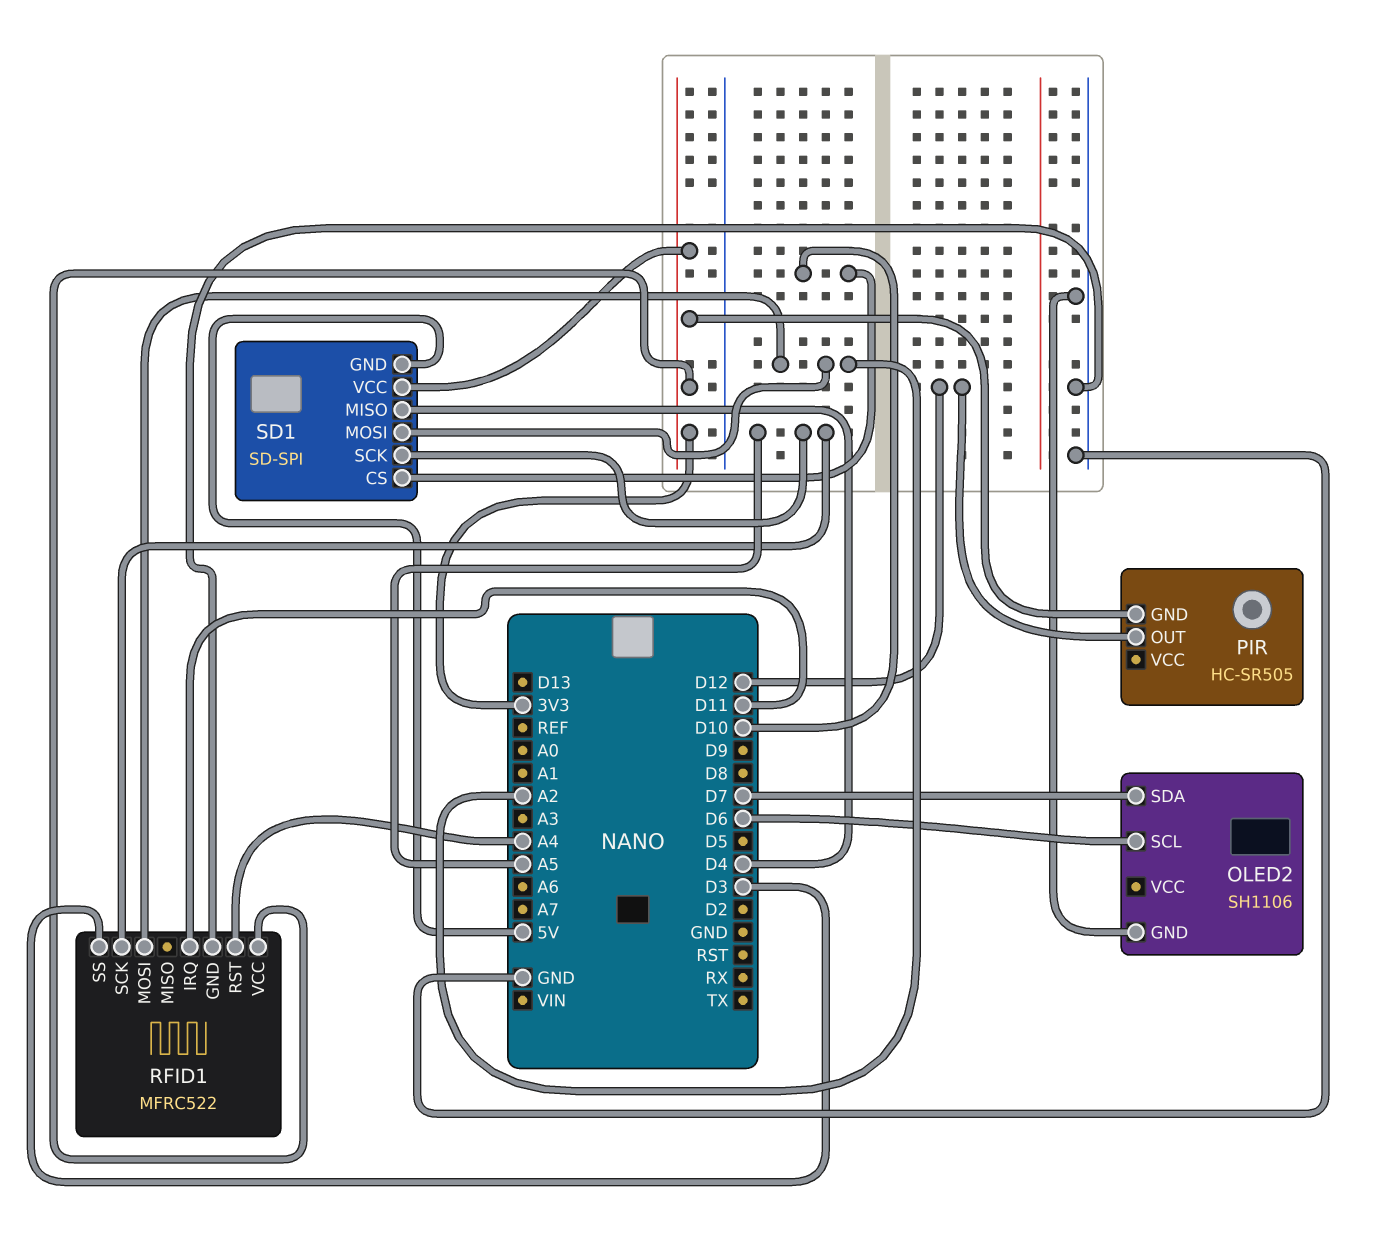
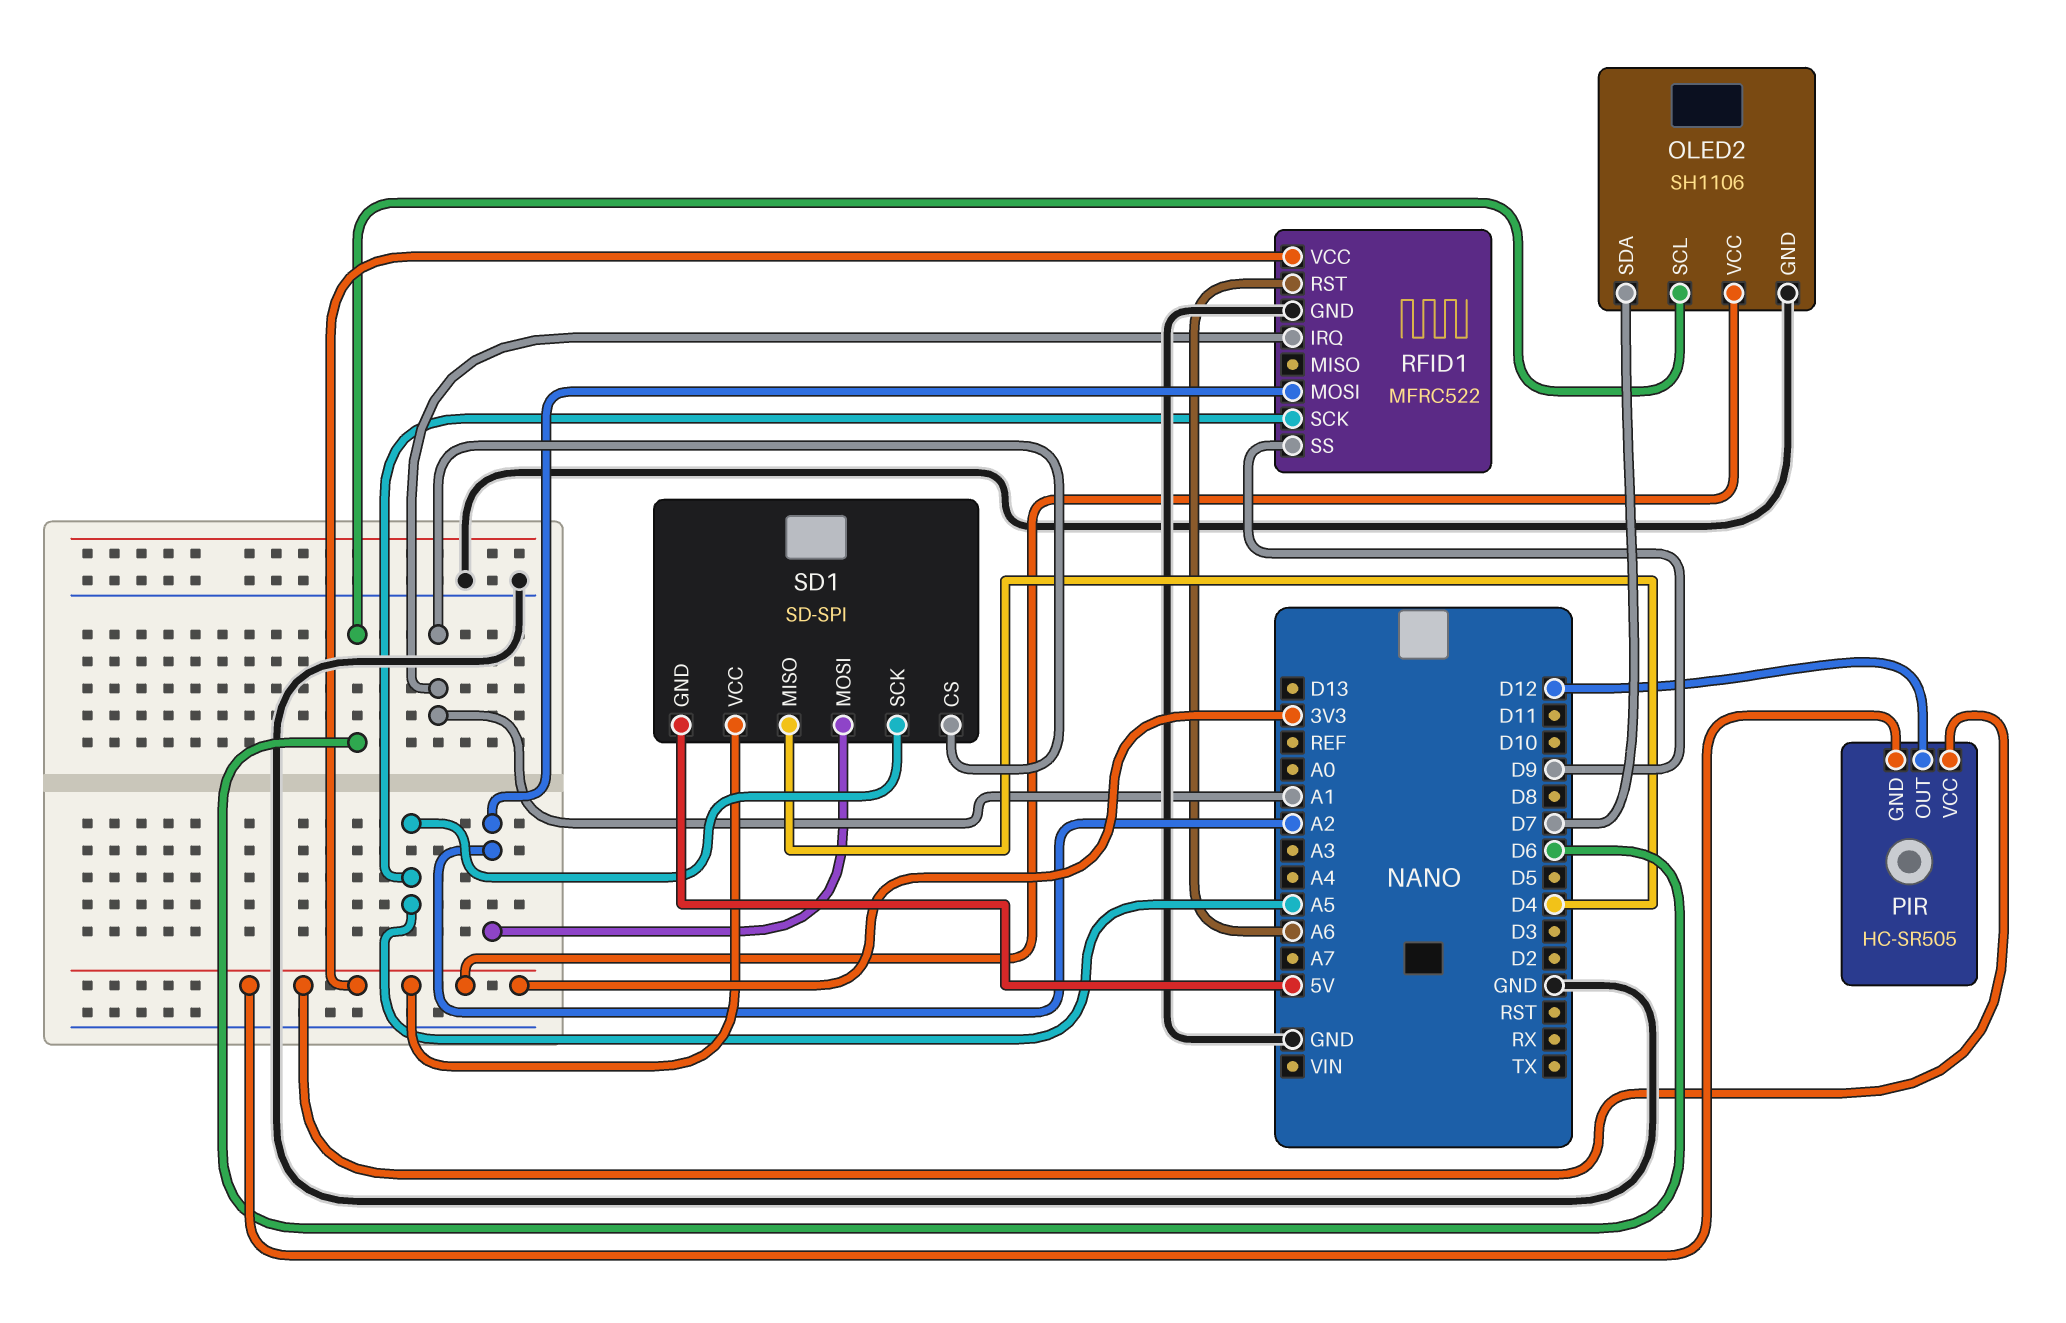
OLED2 pin VCC: none -> 3V3
PIR pin VCC: none -> 3V3
RFID1 pin IRQ: D11 -> A1
RFID1 pin RST: A4 -> A6
RFID1 pin SS: D3 -> D9
SD1 pin CS: D10 -> A1

